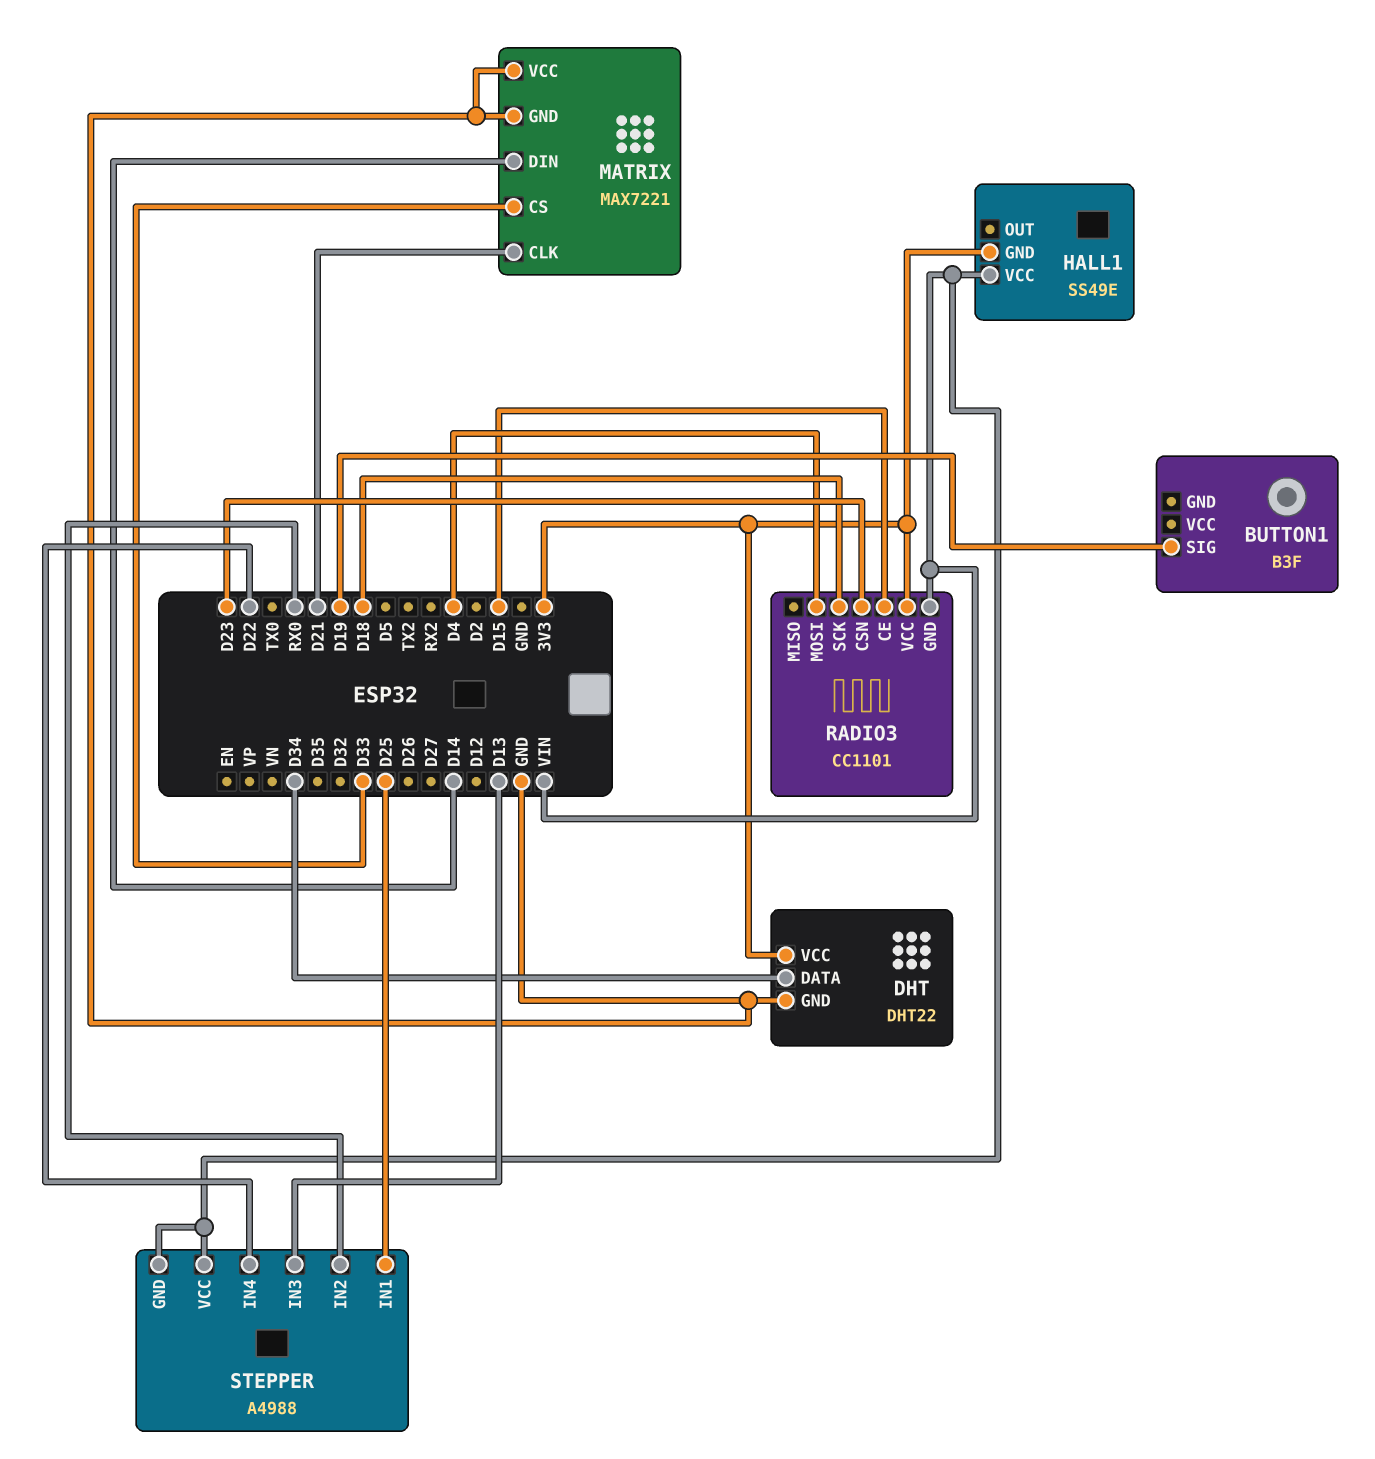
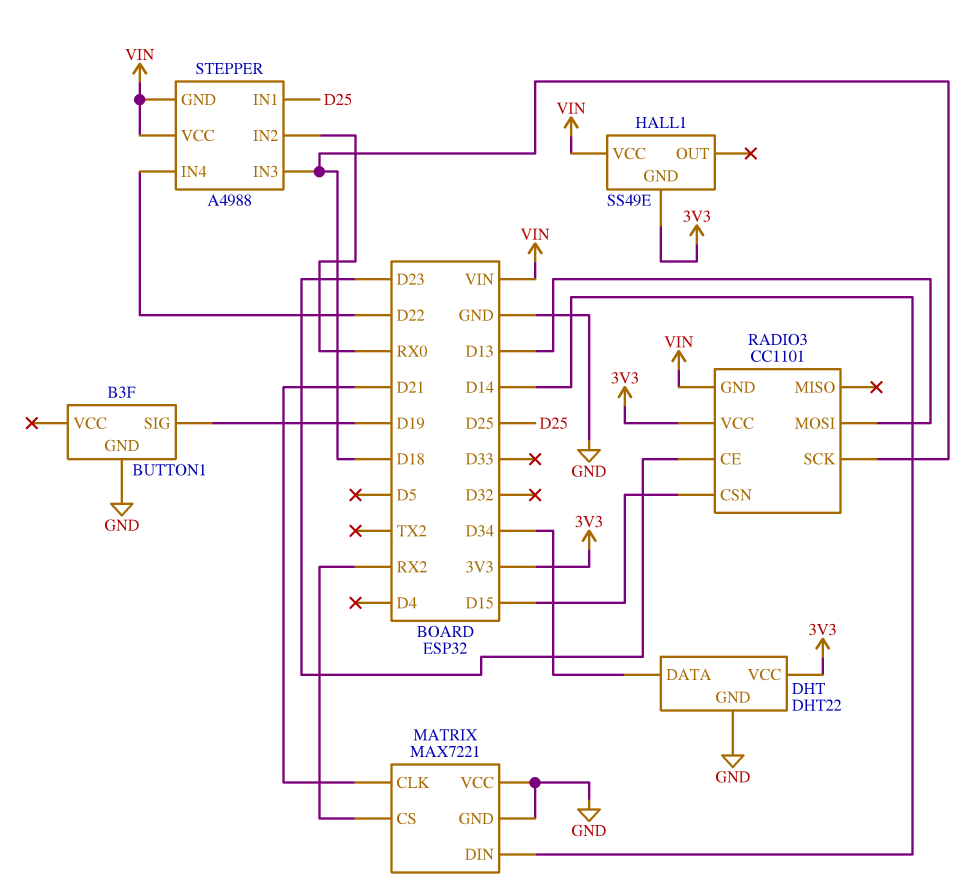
BUTTON1 pin GND: none -> GND
MATRIX pin CS: D33 -> RX2
RADIO3 pin CE: D15 -> D23
RADIO3 pin CSN: D23 -> D15
RADIO3 pin MOSI: D4 -> D13
STEPPER pin IN3: D13 -> D18

